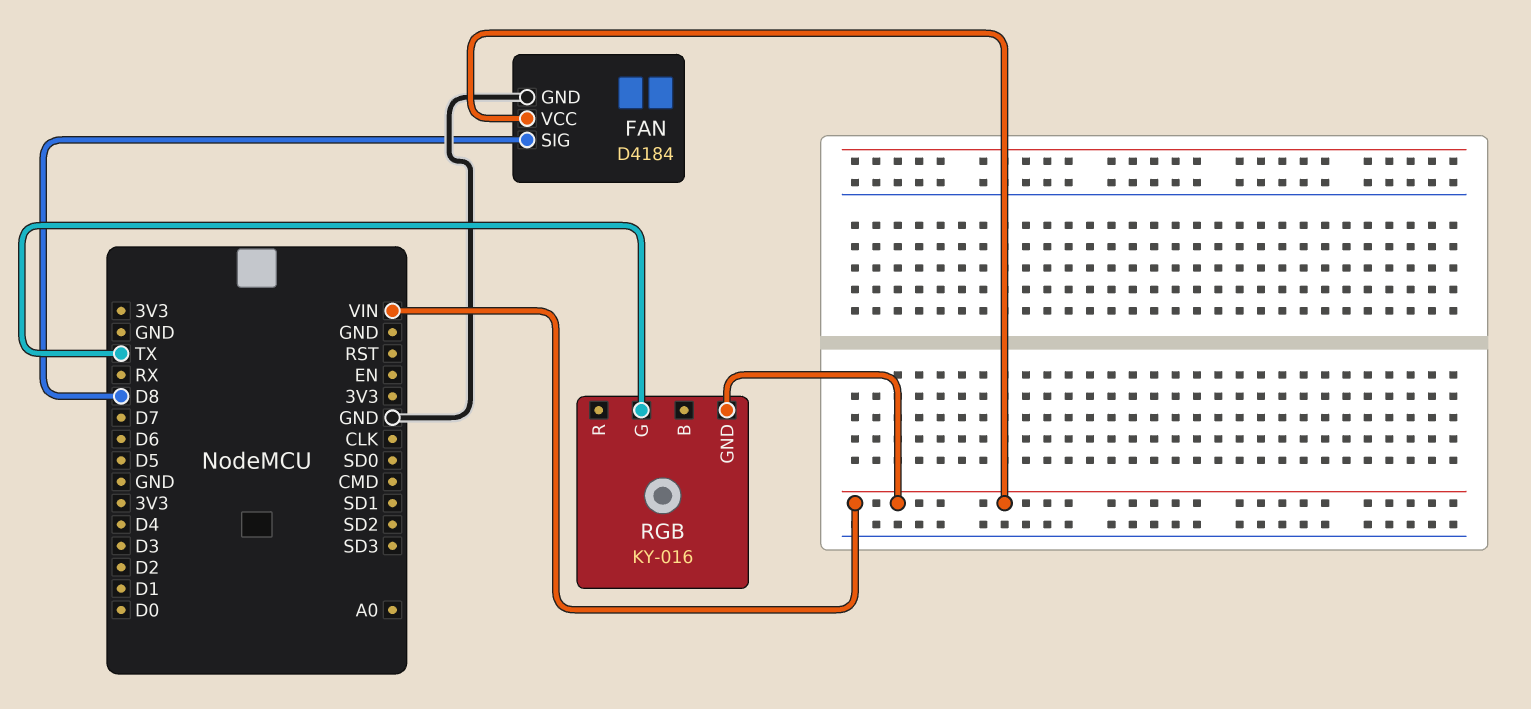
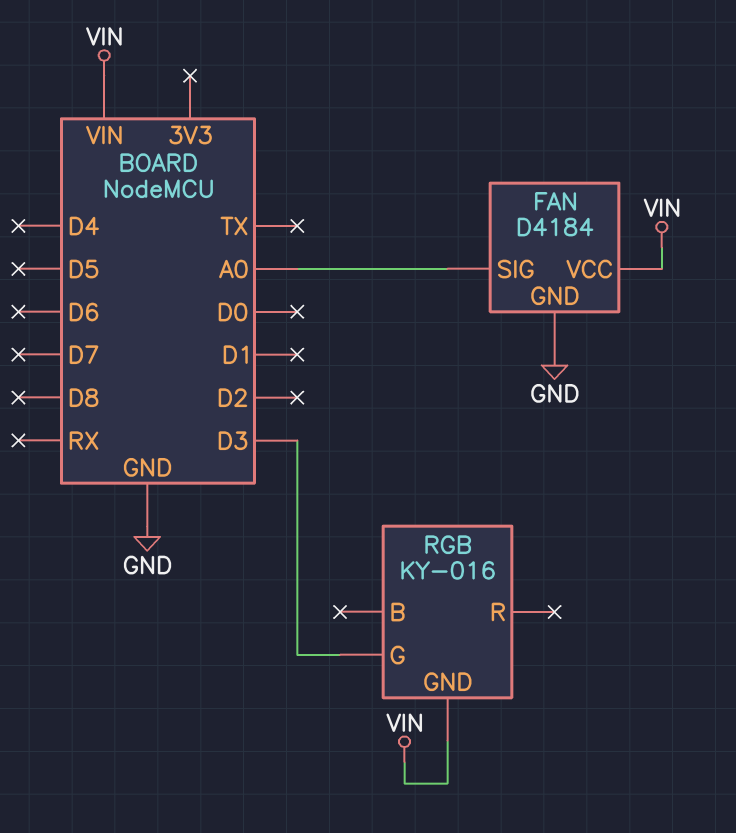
FAN pin SIG: D8 -> A0
RGB pin G: TX -> D3

